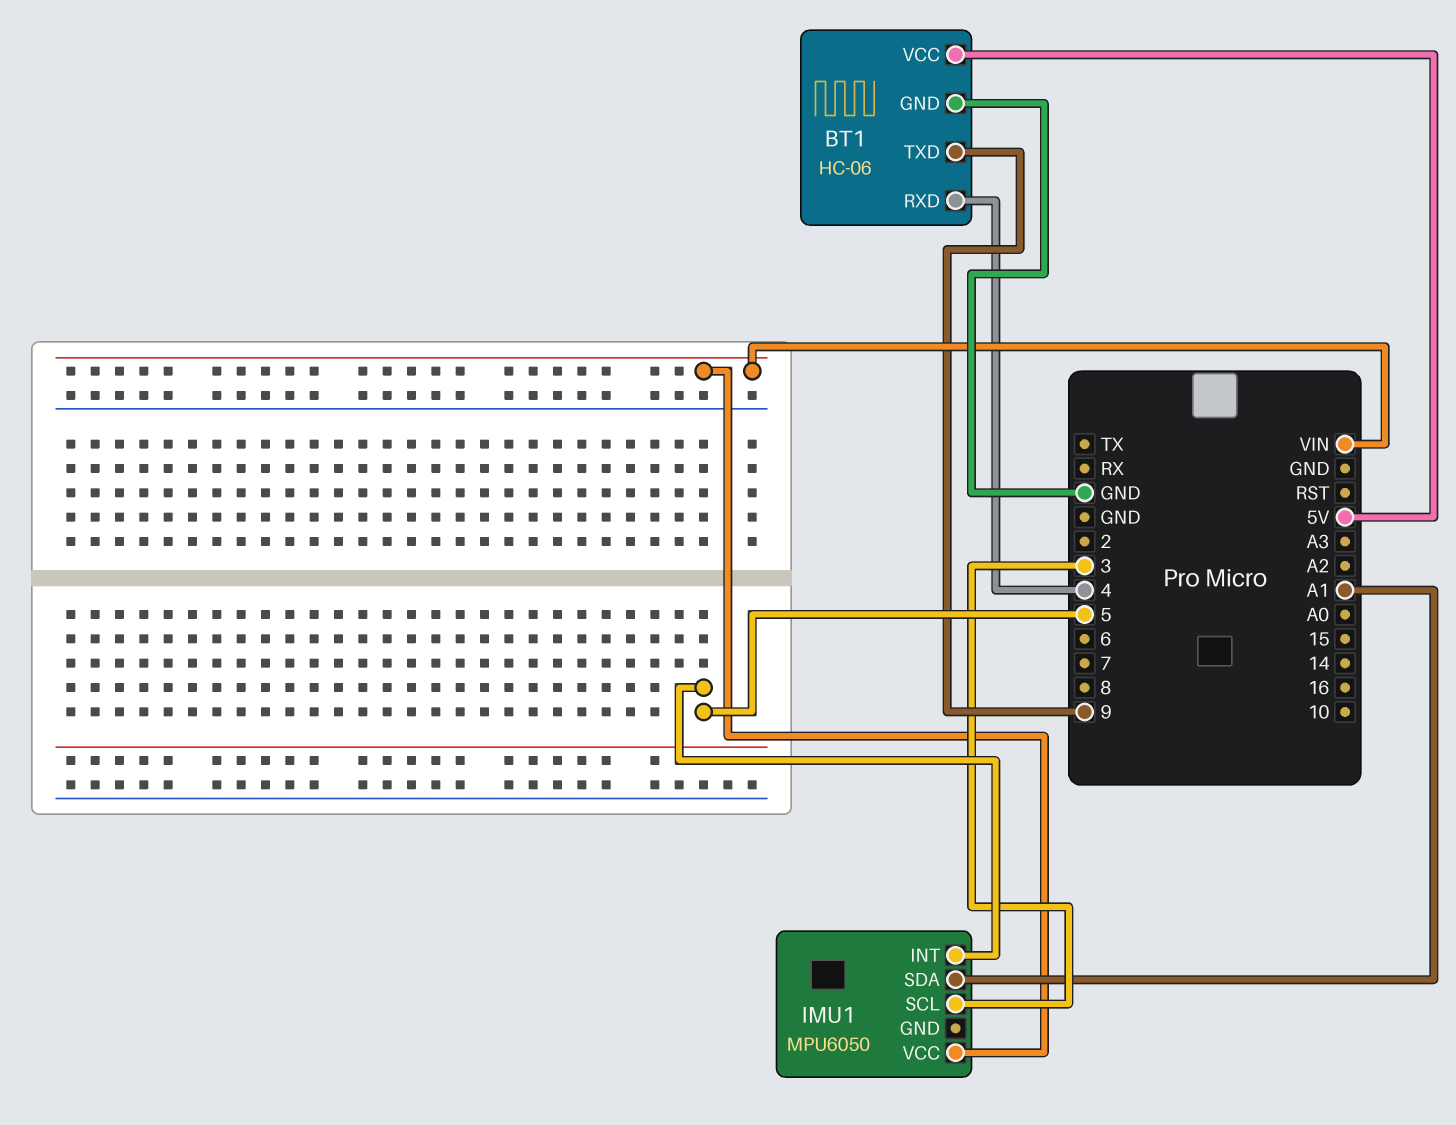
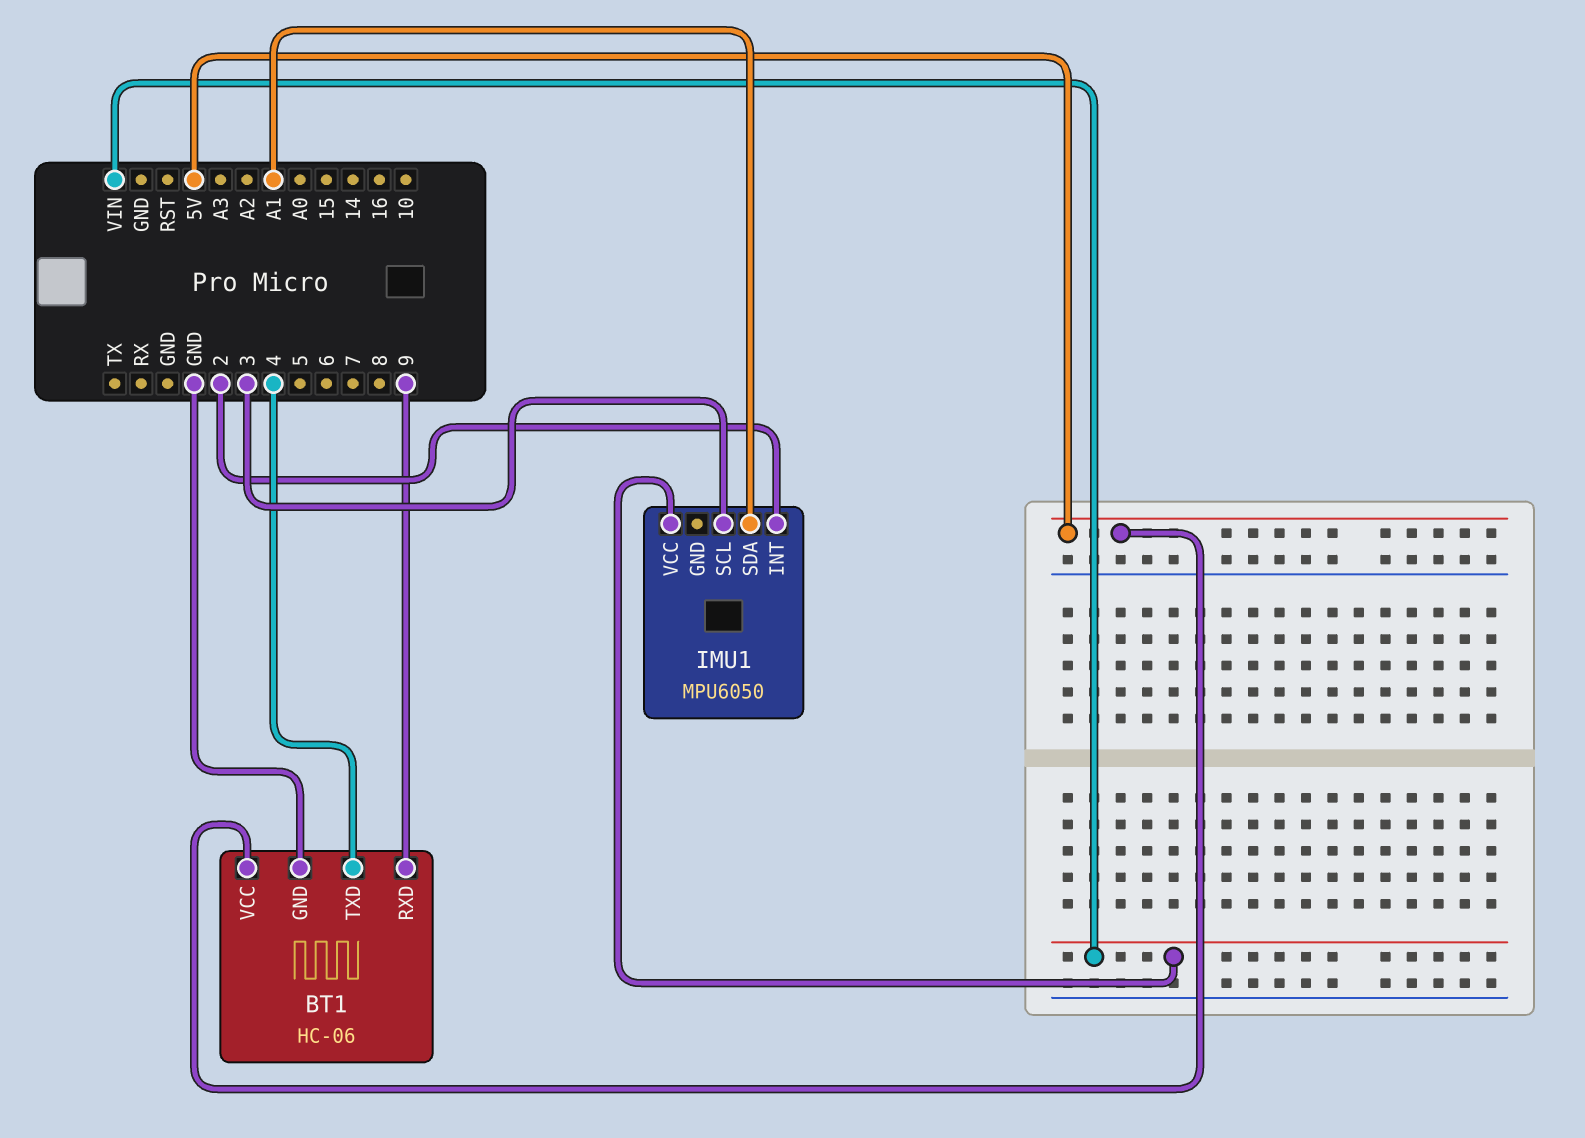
BT1 pin RXD: 4 -> 9
BT1 pin TXD: 9 -> 4
IMU1 pin INT: 5 -> 2

